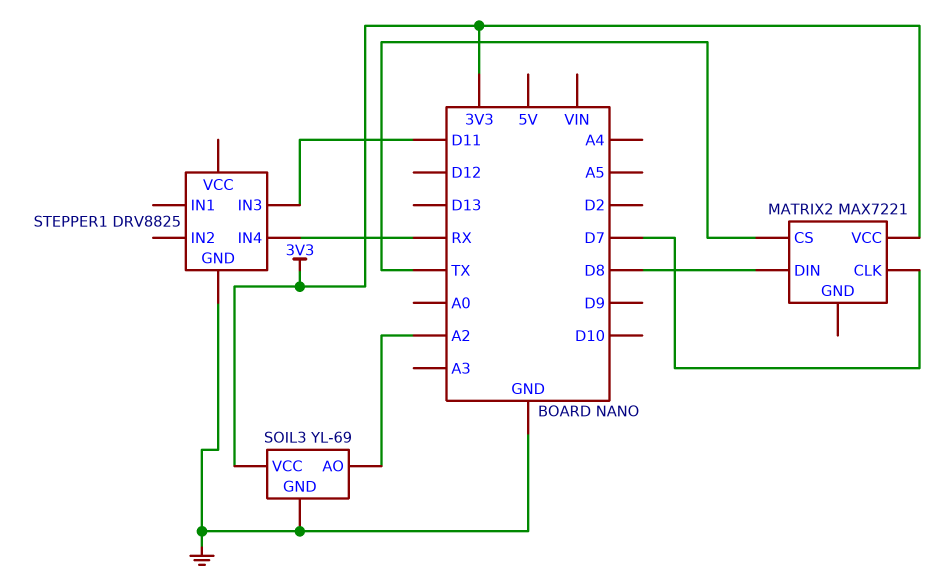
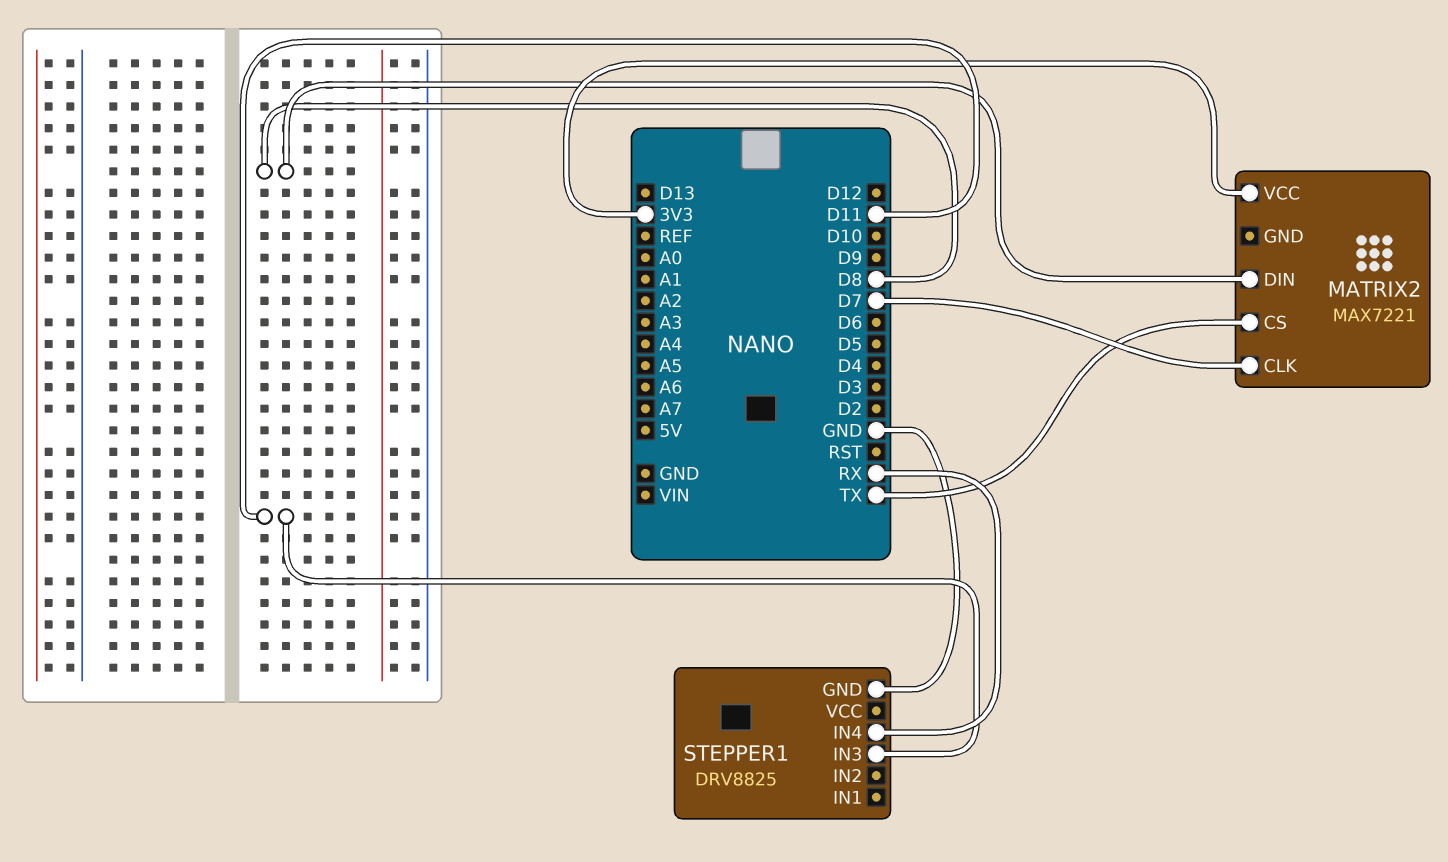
SOIL3: YL-69 -> none
SOIL3 pin AO: A2 -> none
SOIL3 pin GND: GND -> none
SOIL3 pin VCC: 3V3 -> none

